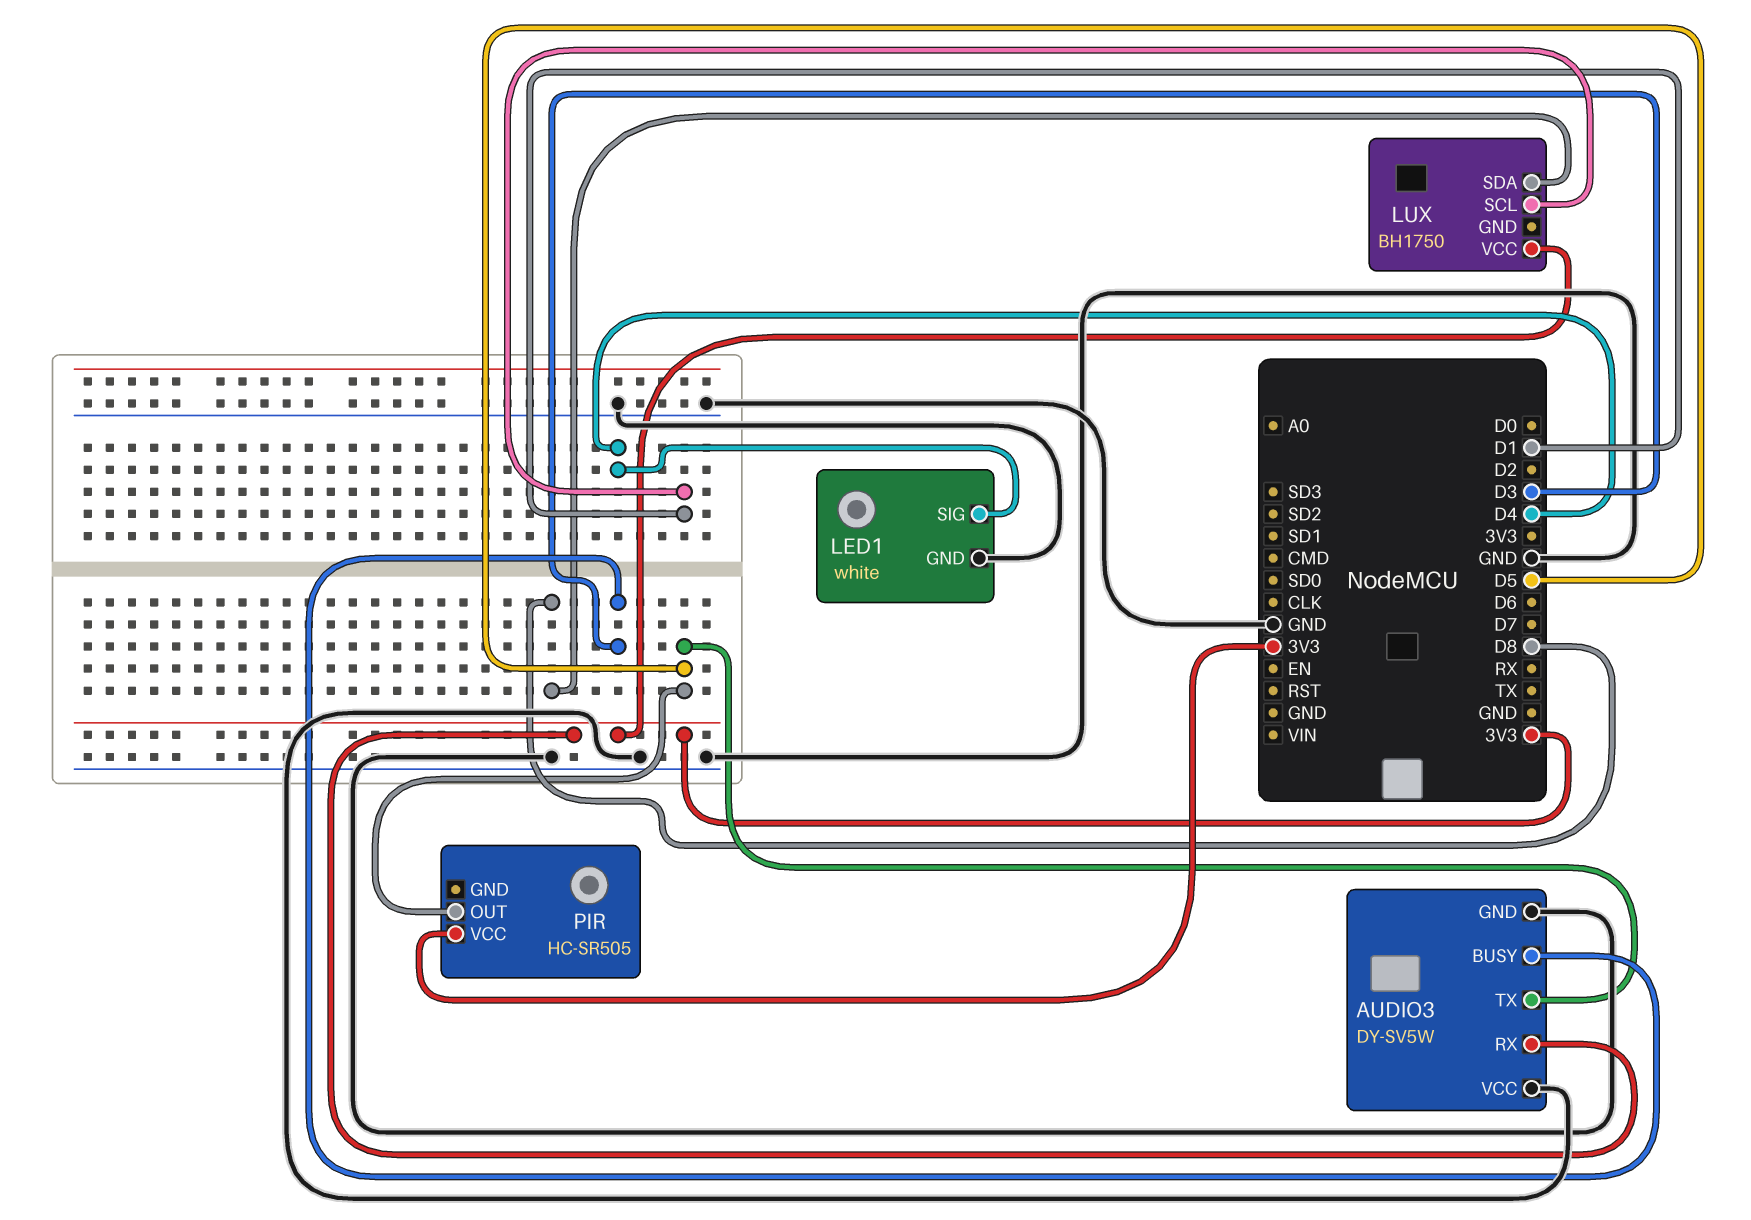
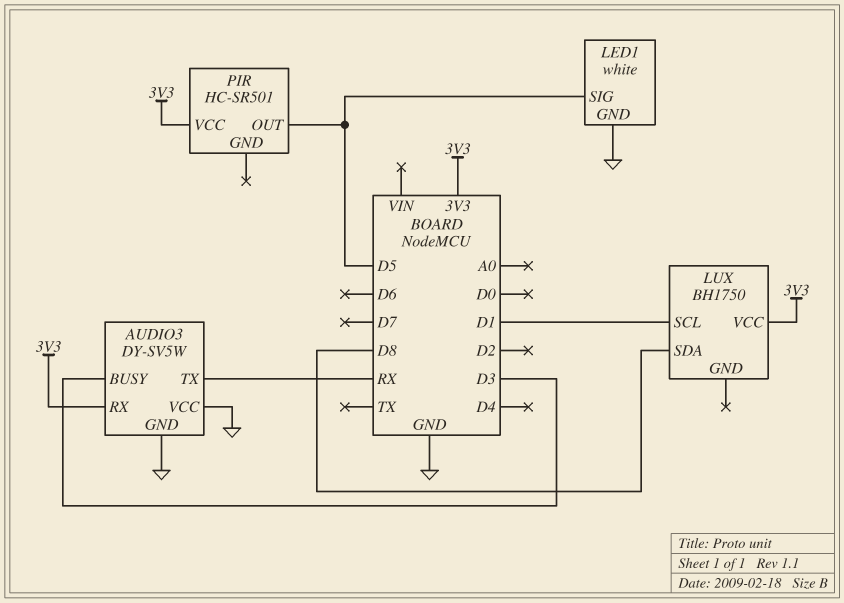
AUDIO3 pin TX: D5 -> RX
LED1 pin SIG: D4 -> D5
PIR: HC-SR505 -> HC-SR501

